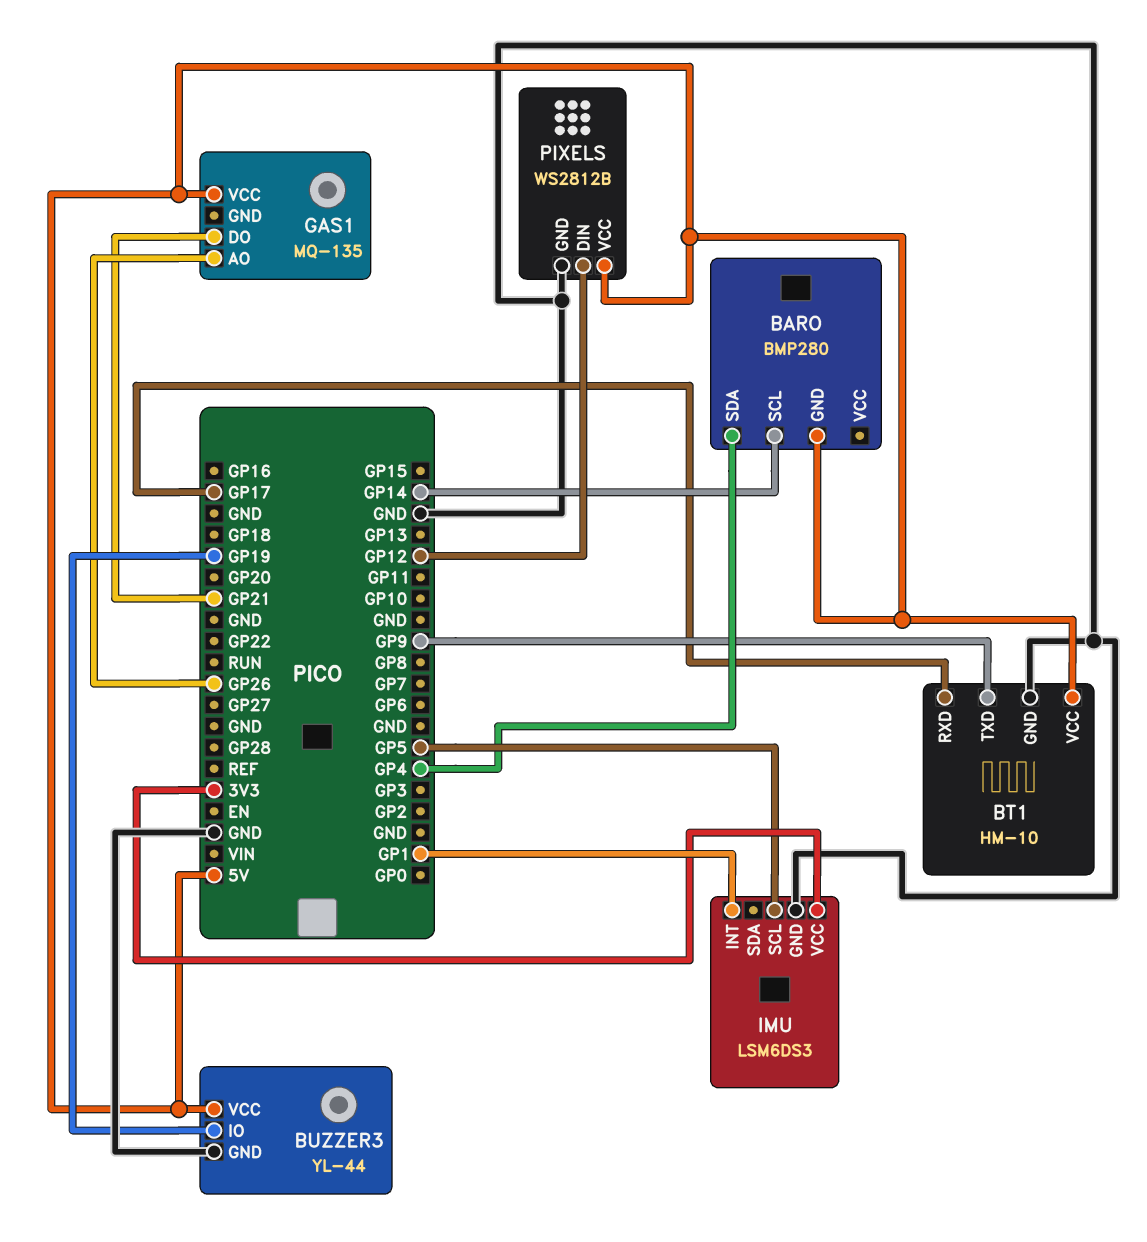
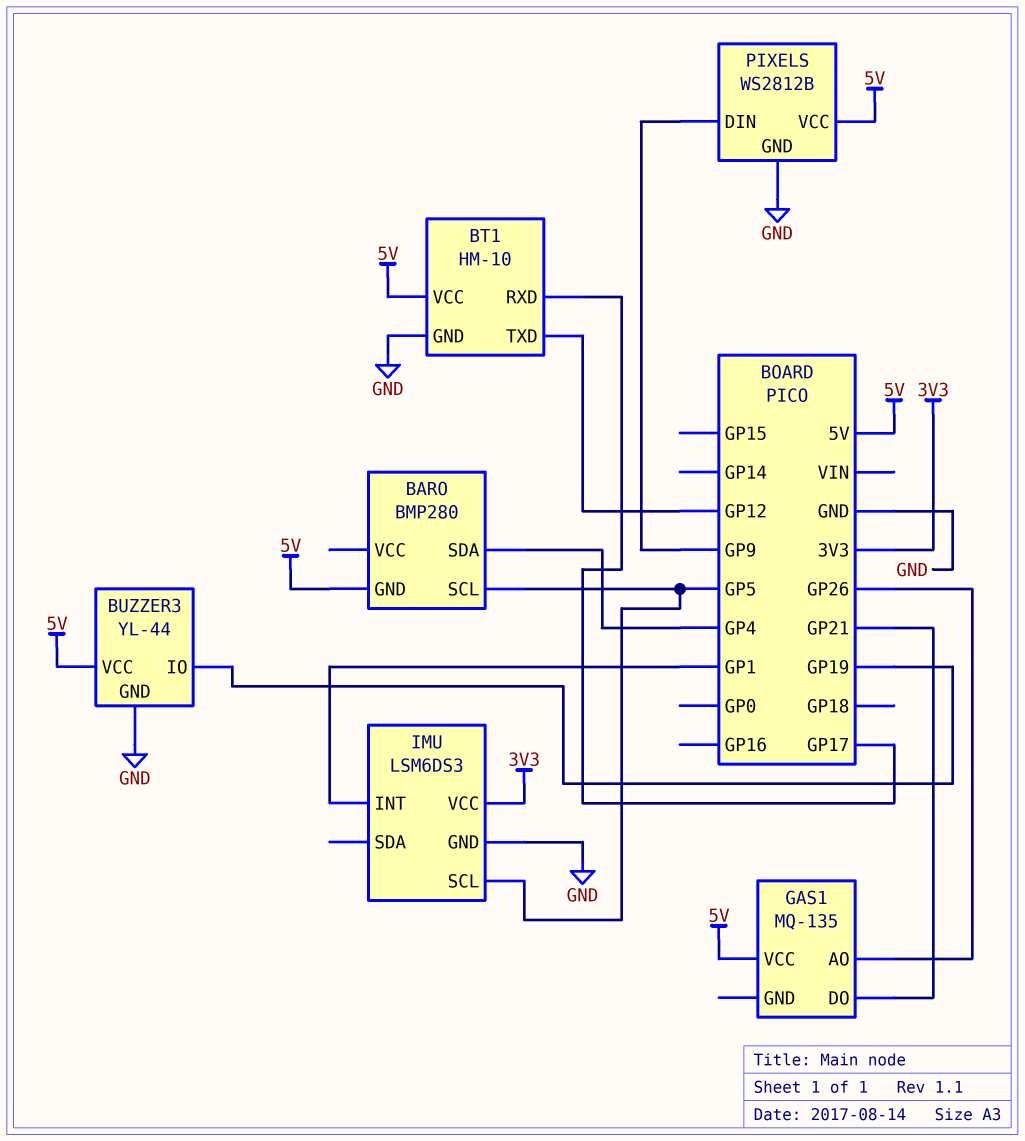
BARO pin SCL: GP14 -> GP5
BT1 pin TXD: GP9 -> GP12
PIXELS pin DIN: GP12 -> GP9

